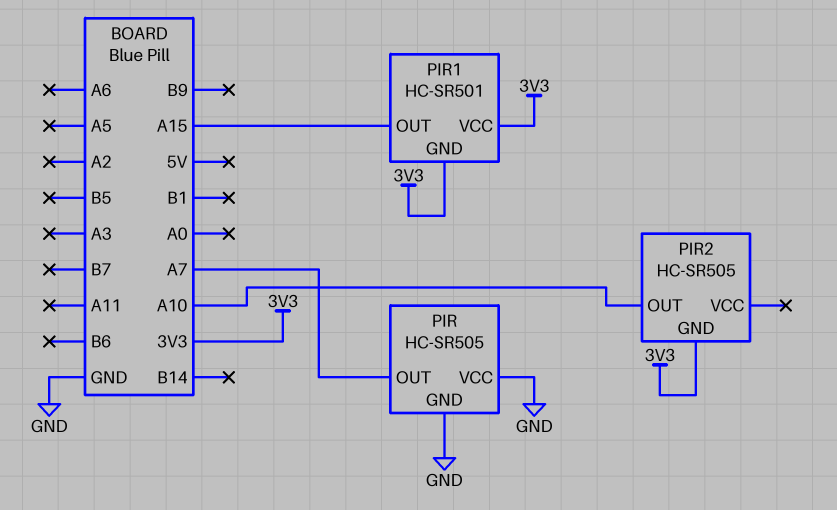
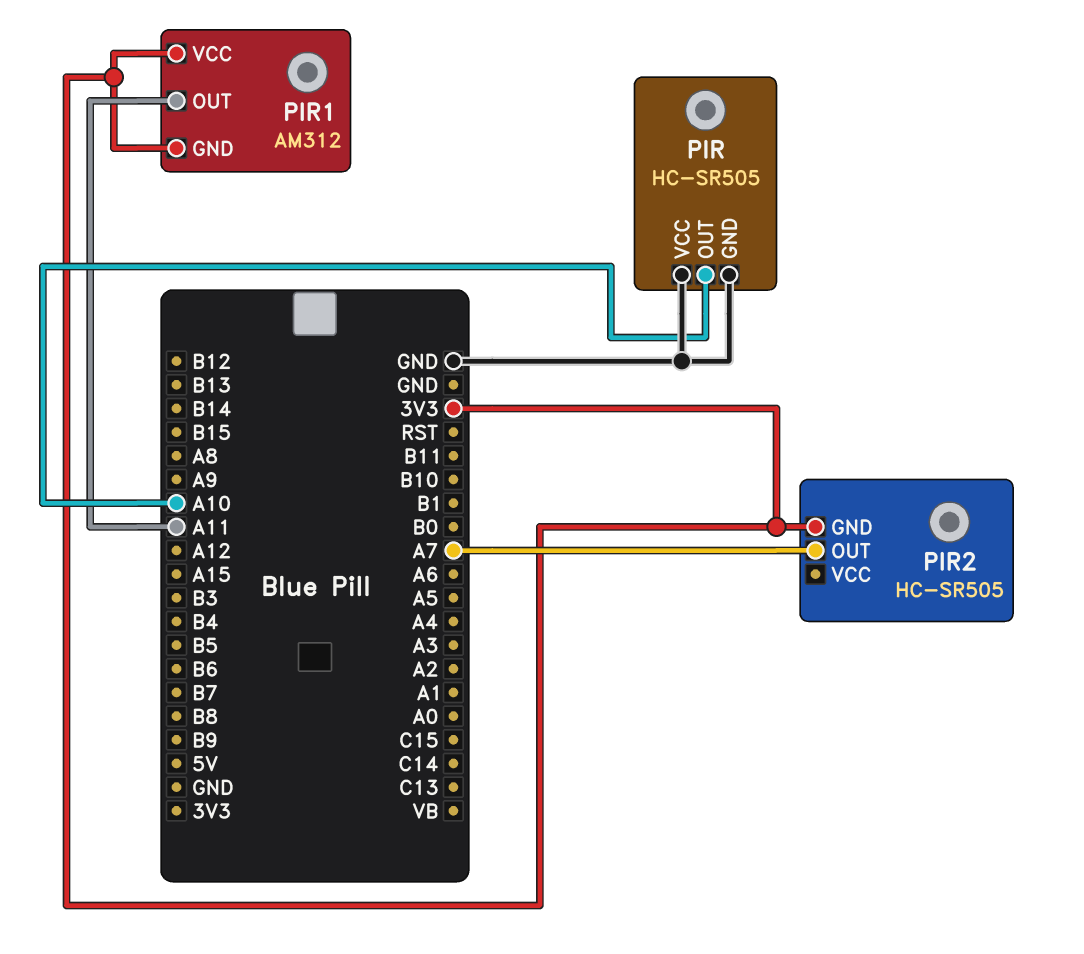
PIR pin OUT: A7 -> A10
PIR1: HC-SR501 -> AM312
PIR1 pin OUT: A15 -> A11
PIR2 pin OUT: A10 -> A7

